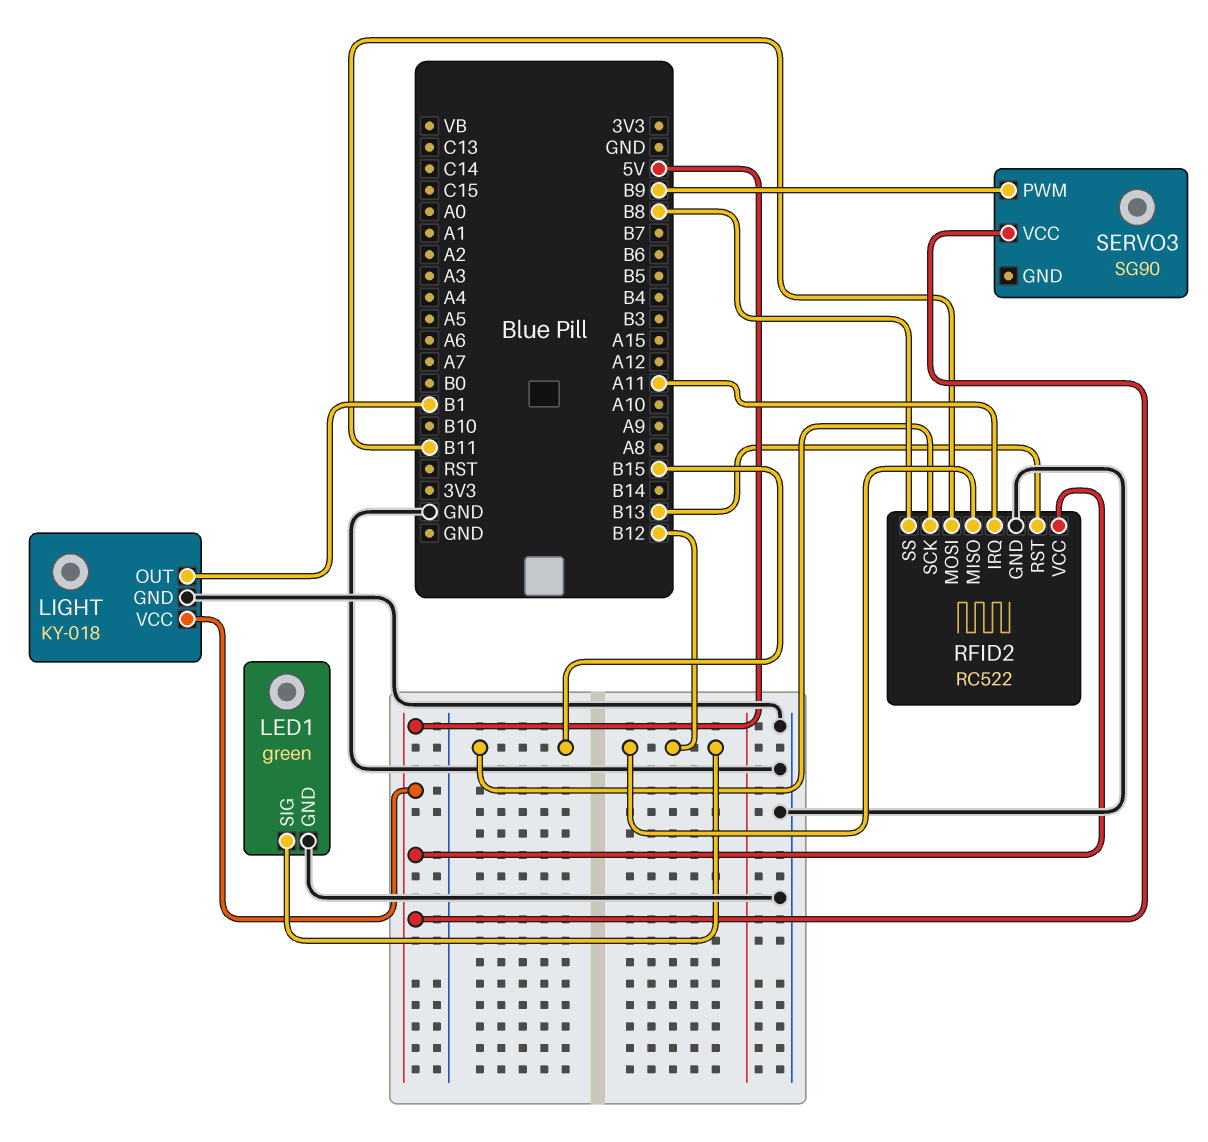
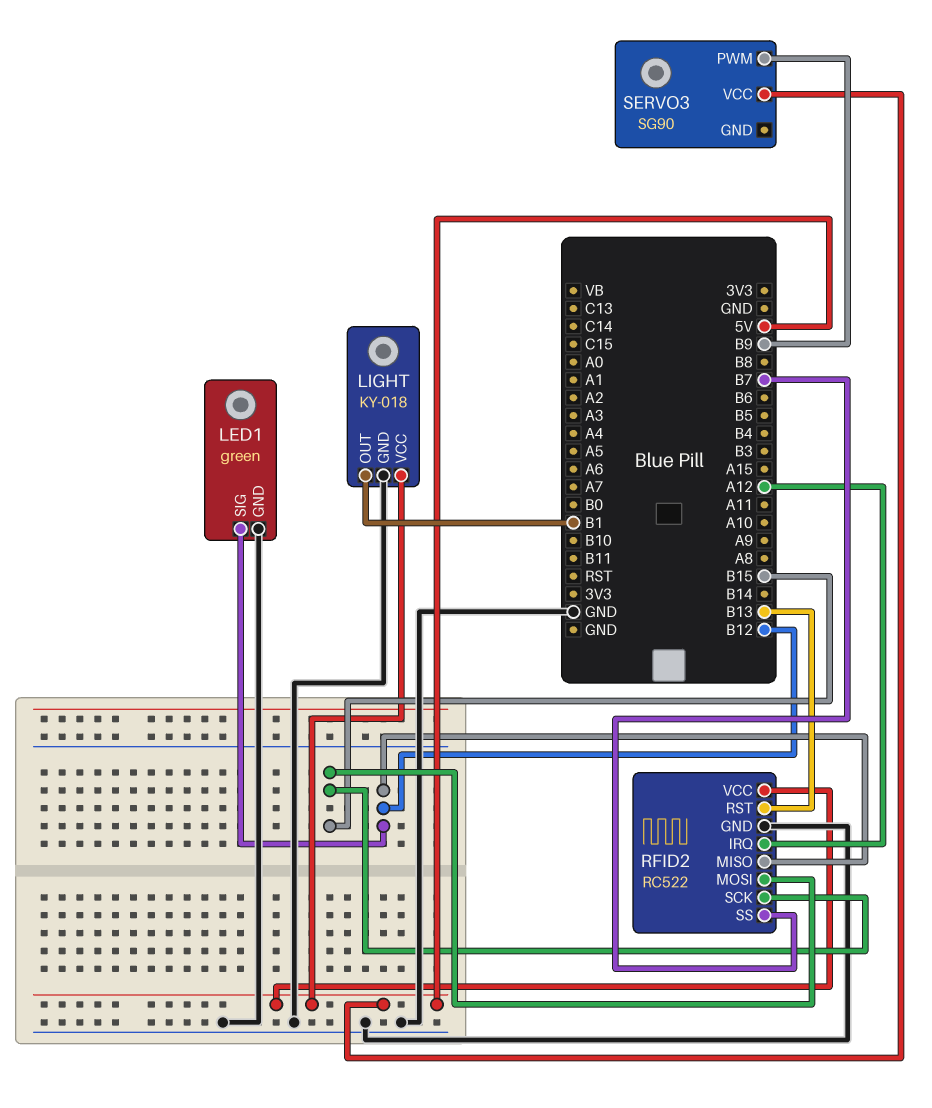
RFID2 pin IRQ: A11 -> A12
RFID2 pin MOSI: B11 -> B15
RFID2 pin SS: B8 -> B7

